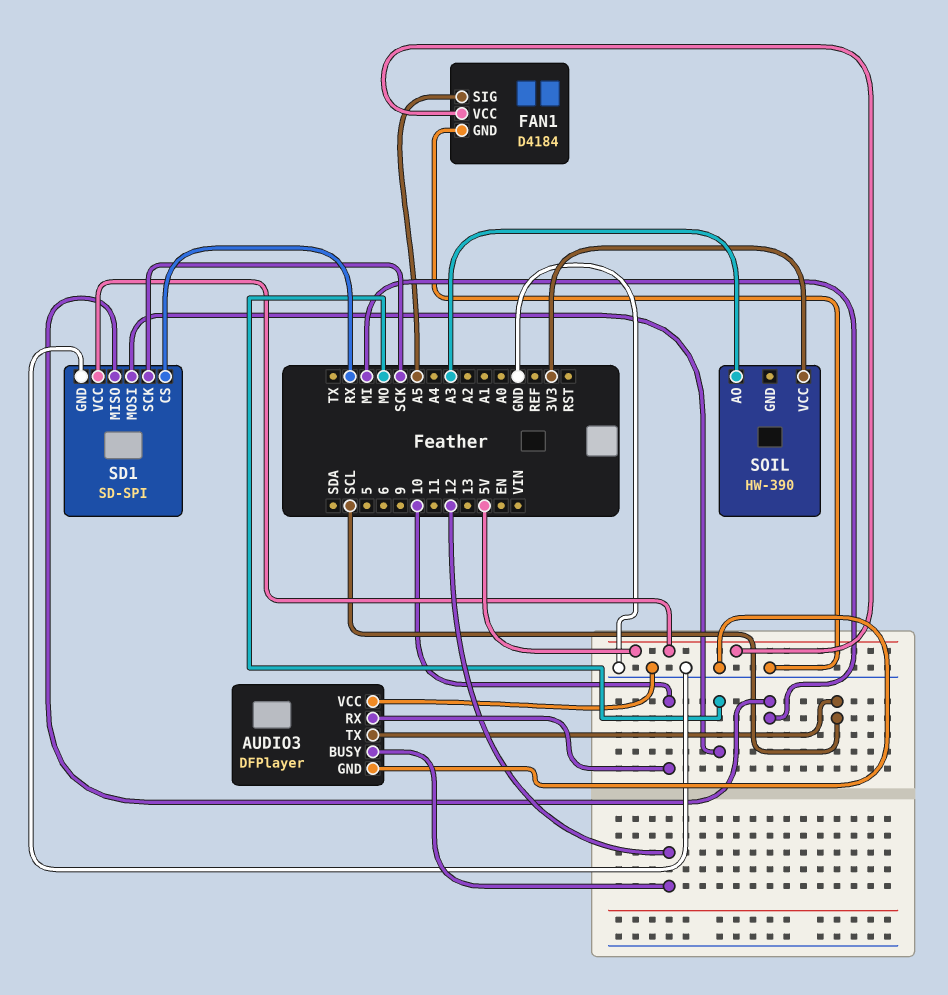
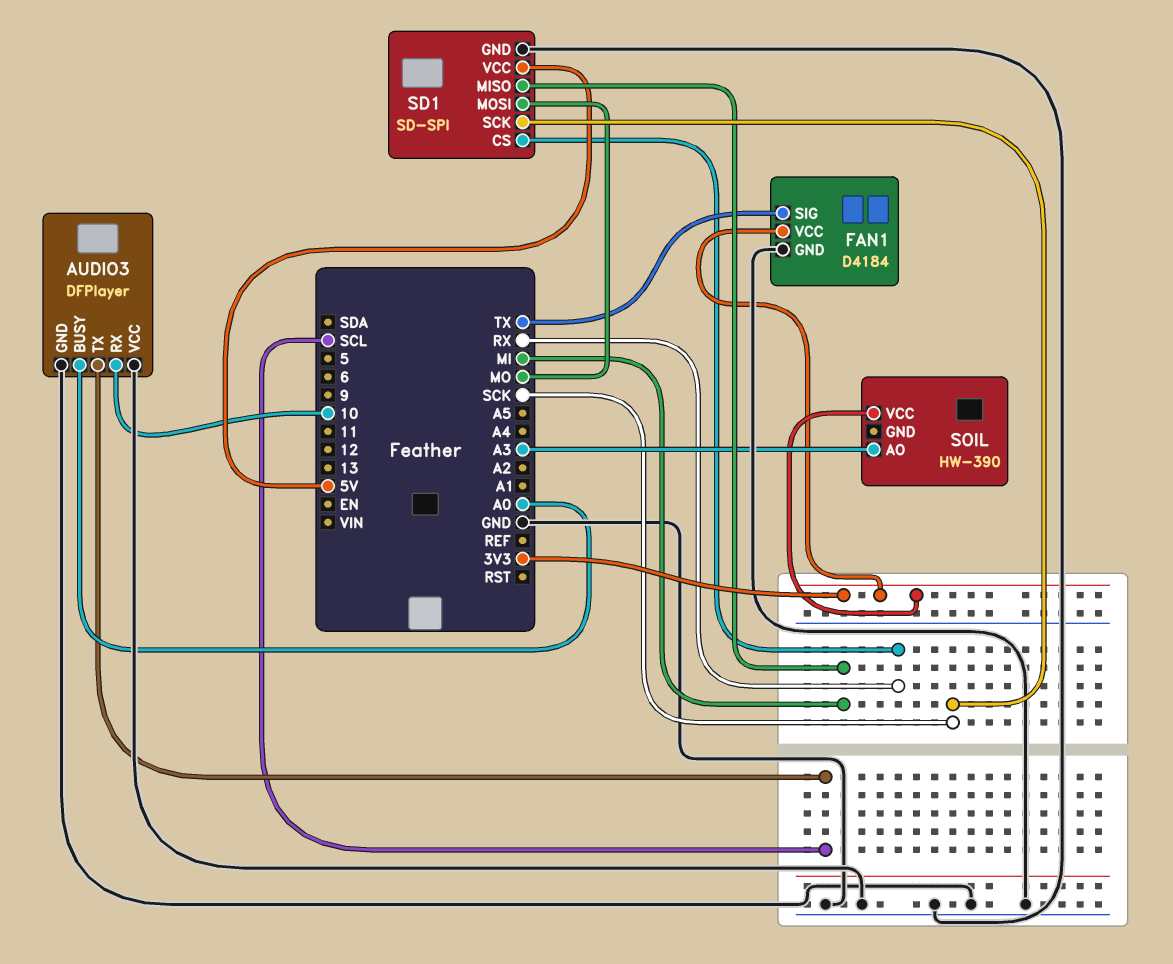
AUDIO3 pin BUSY: 12 -> A0
FAN1 pin SIG: A5 -> TX
FAN1 pin VCC: 5V -> 3V3

